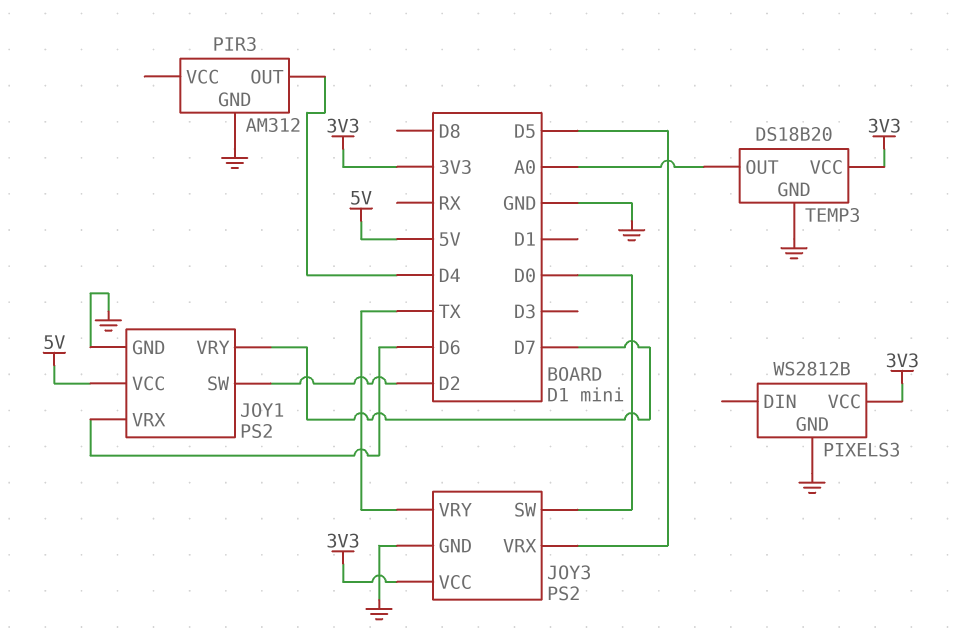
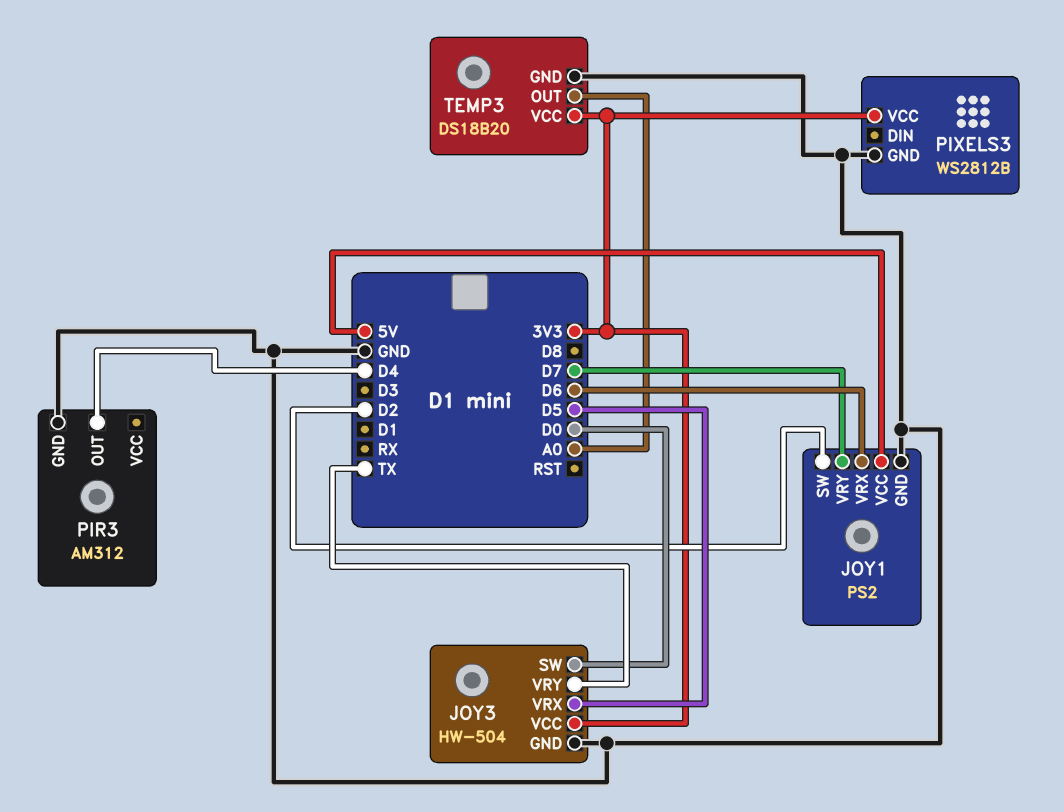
JOY3: PS2 -> HW-504

